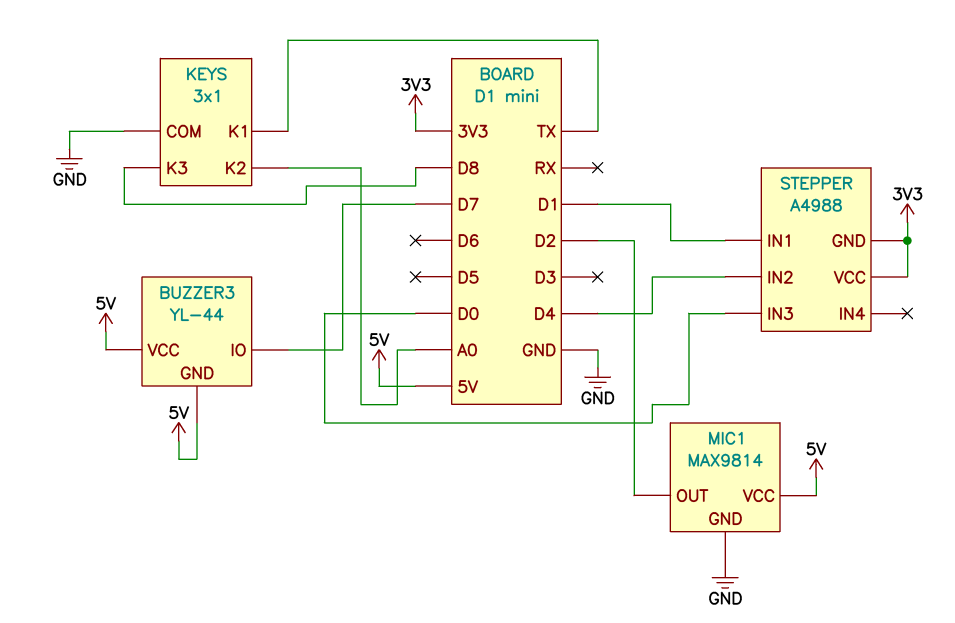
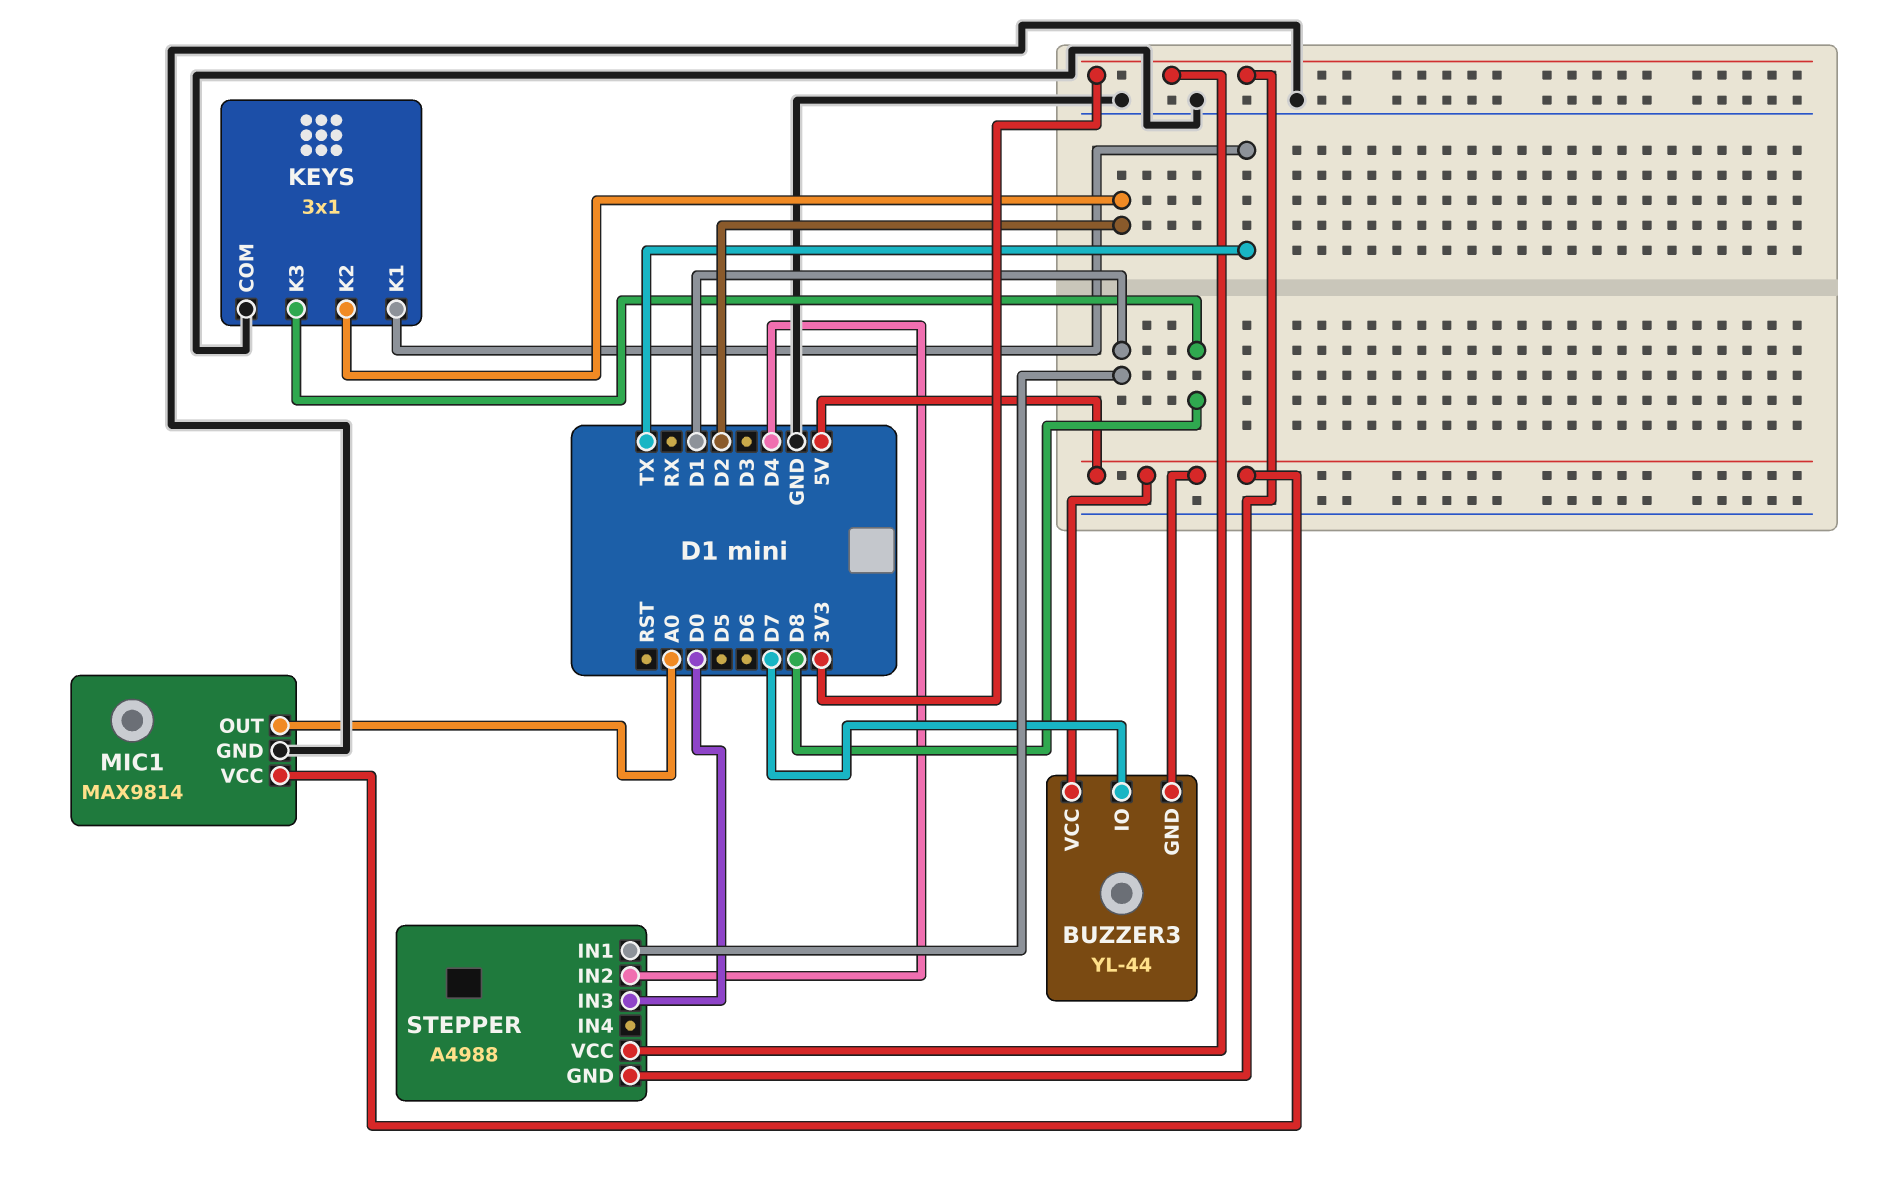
KEYS pin K2: A0 -> D2
MIC1 pin OUT: D2 -> A0

